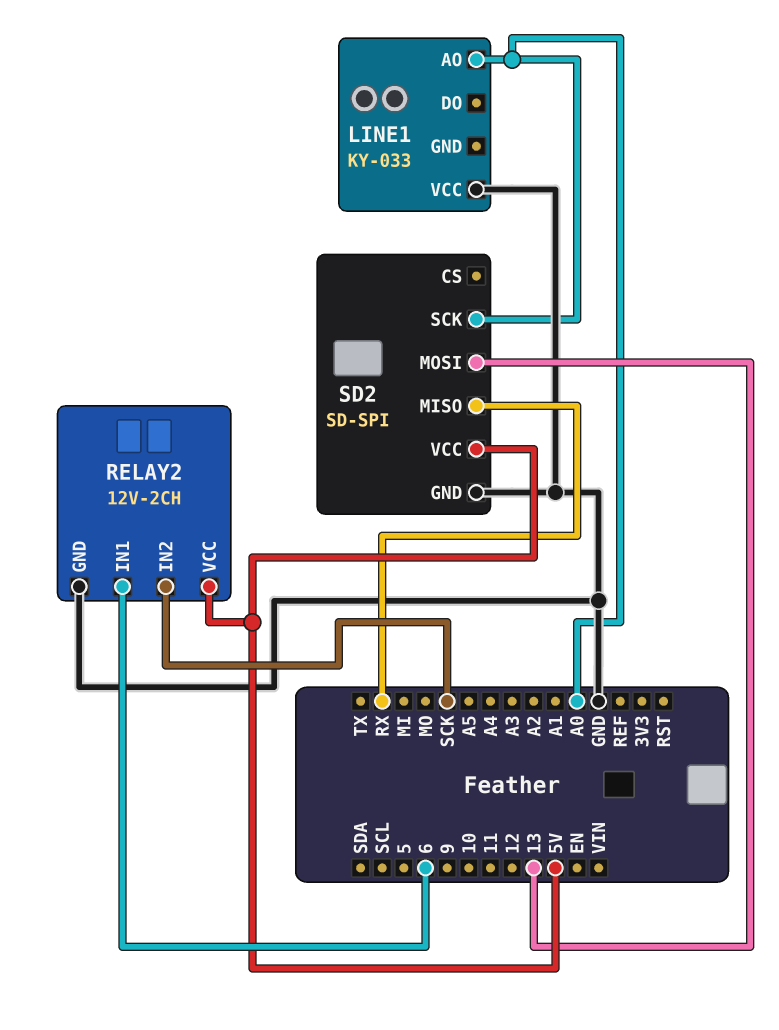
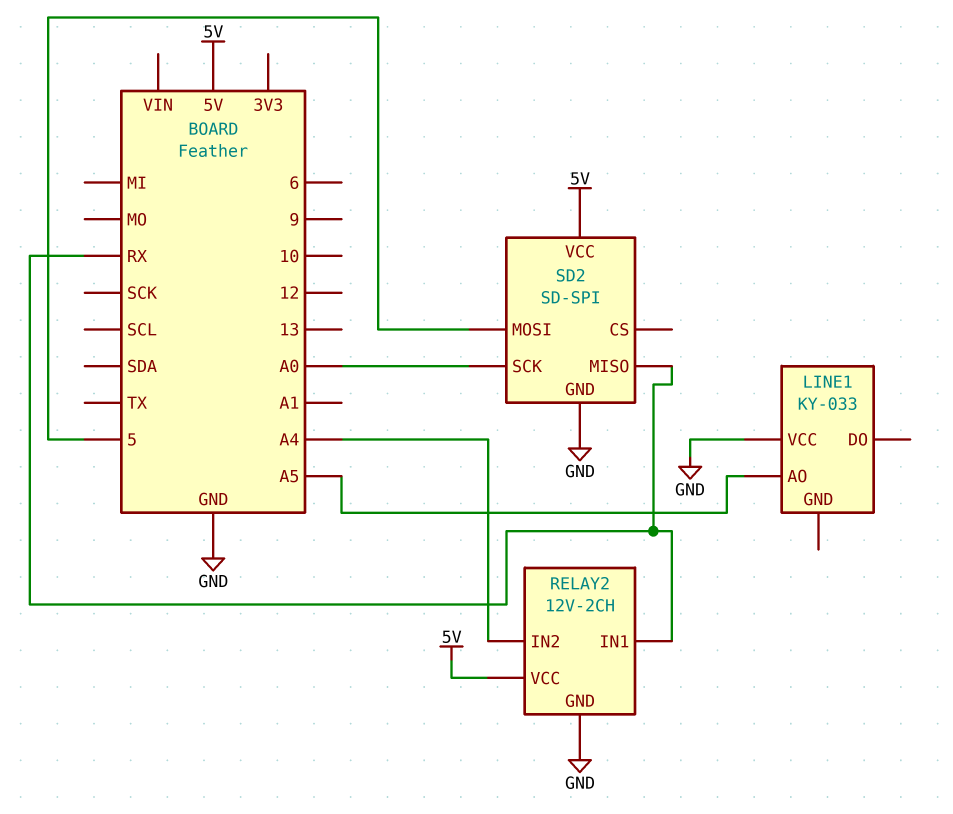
LINE1 pin AO: A0 -> A5
RELAY2 pin IN1: 6 -> RX
RELAY2 pin IN2: SCK -> A4
SD2 pin MOSI: 13 -> 5

